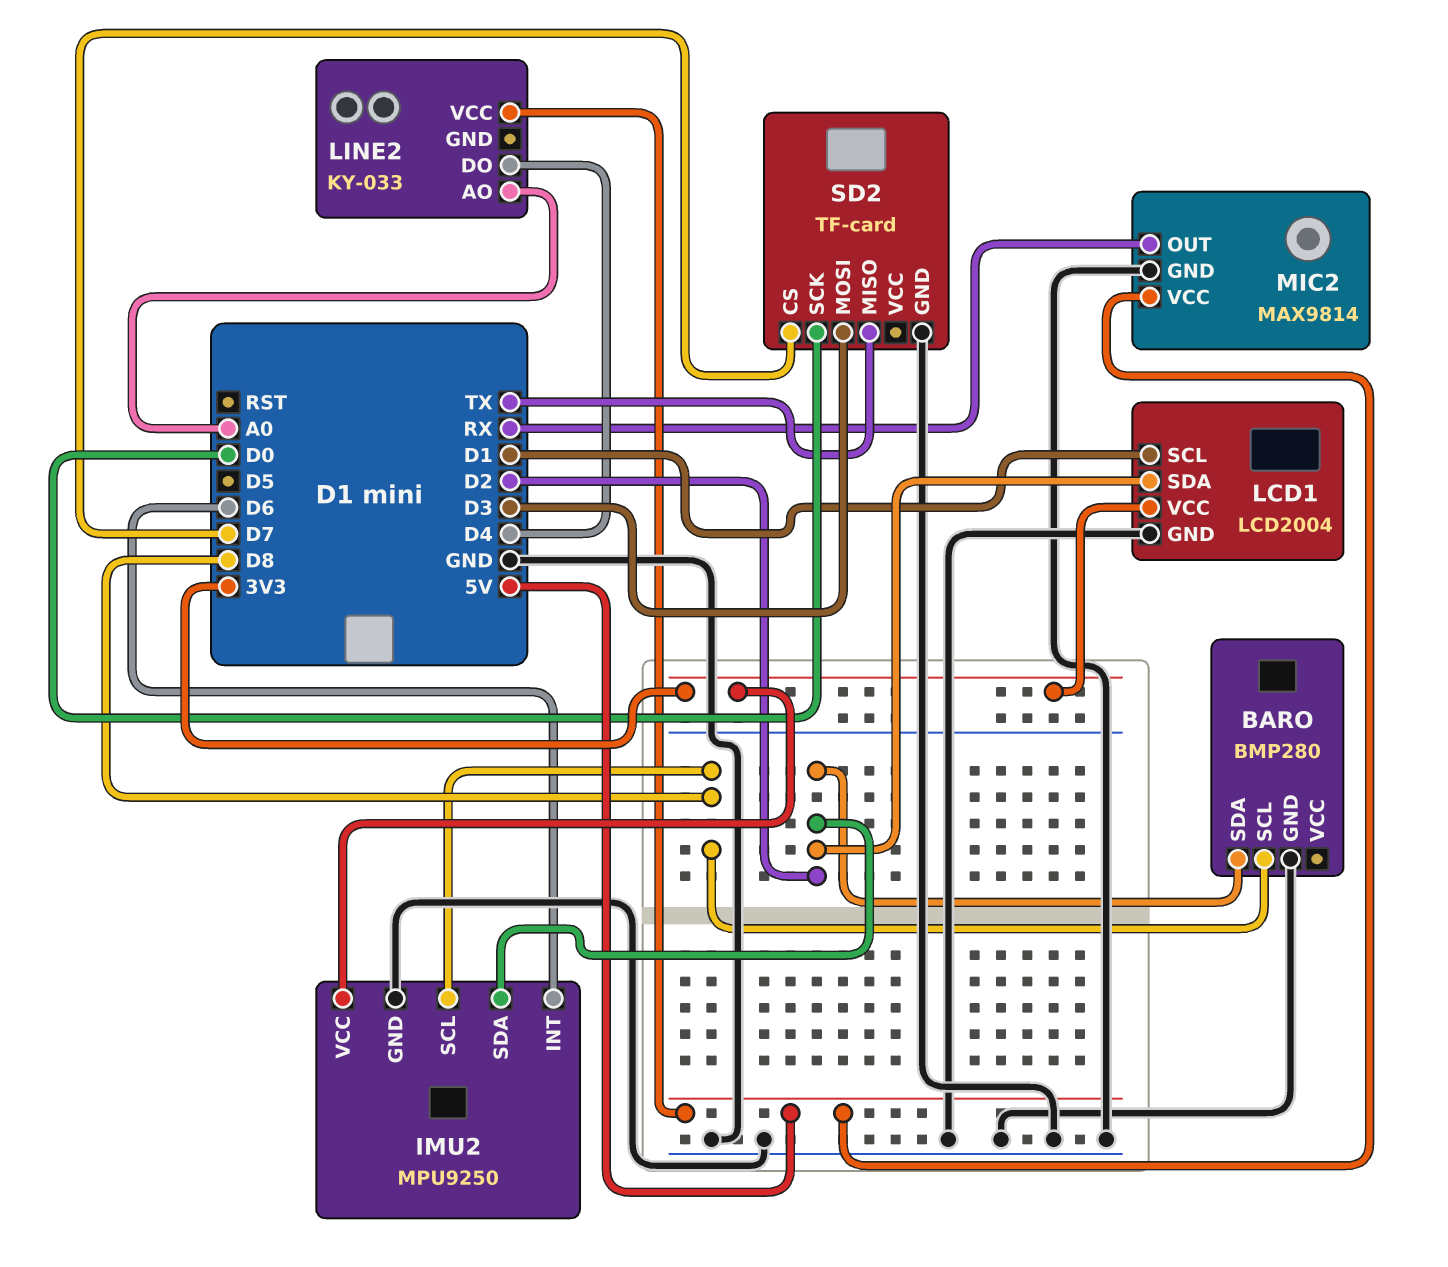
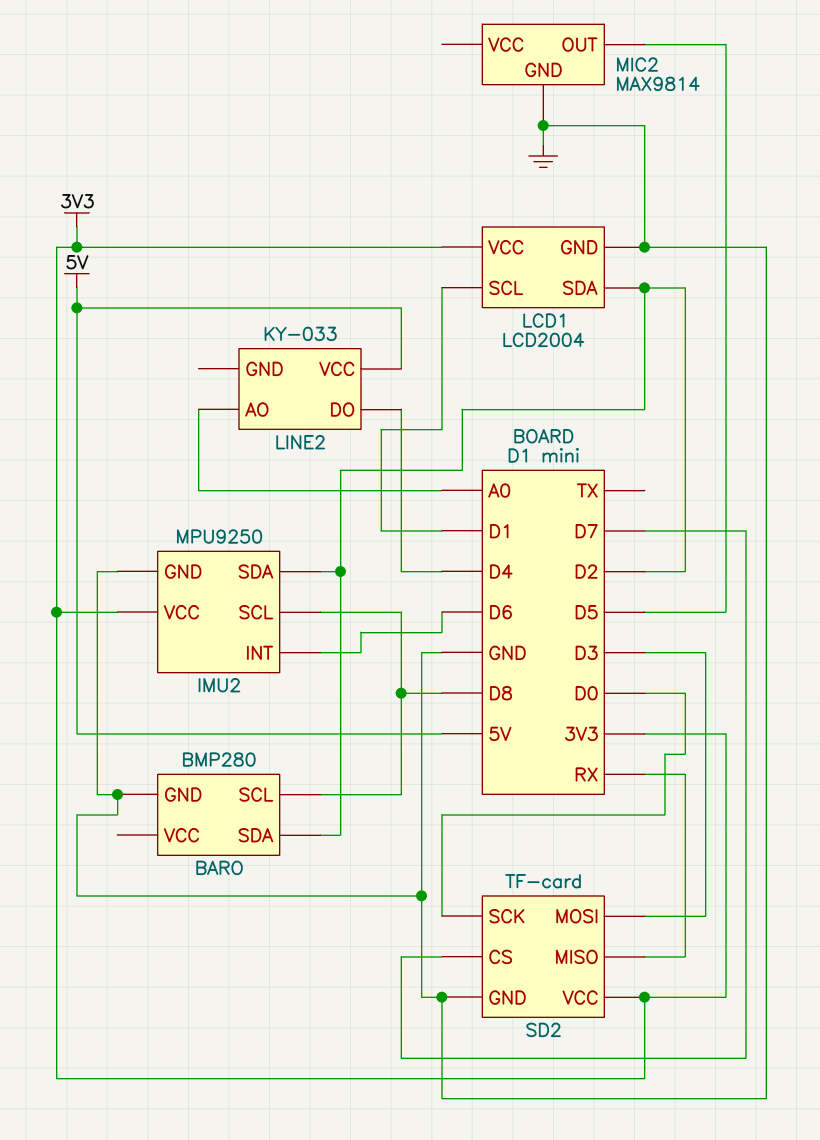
MIC2 pin OUT: RX -> D5
MIC2 pin VCC: 5V -> none
SD2 pin MISO: TX -> RX
SD2 pin VCC: none -> 3V3

